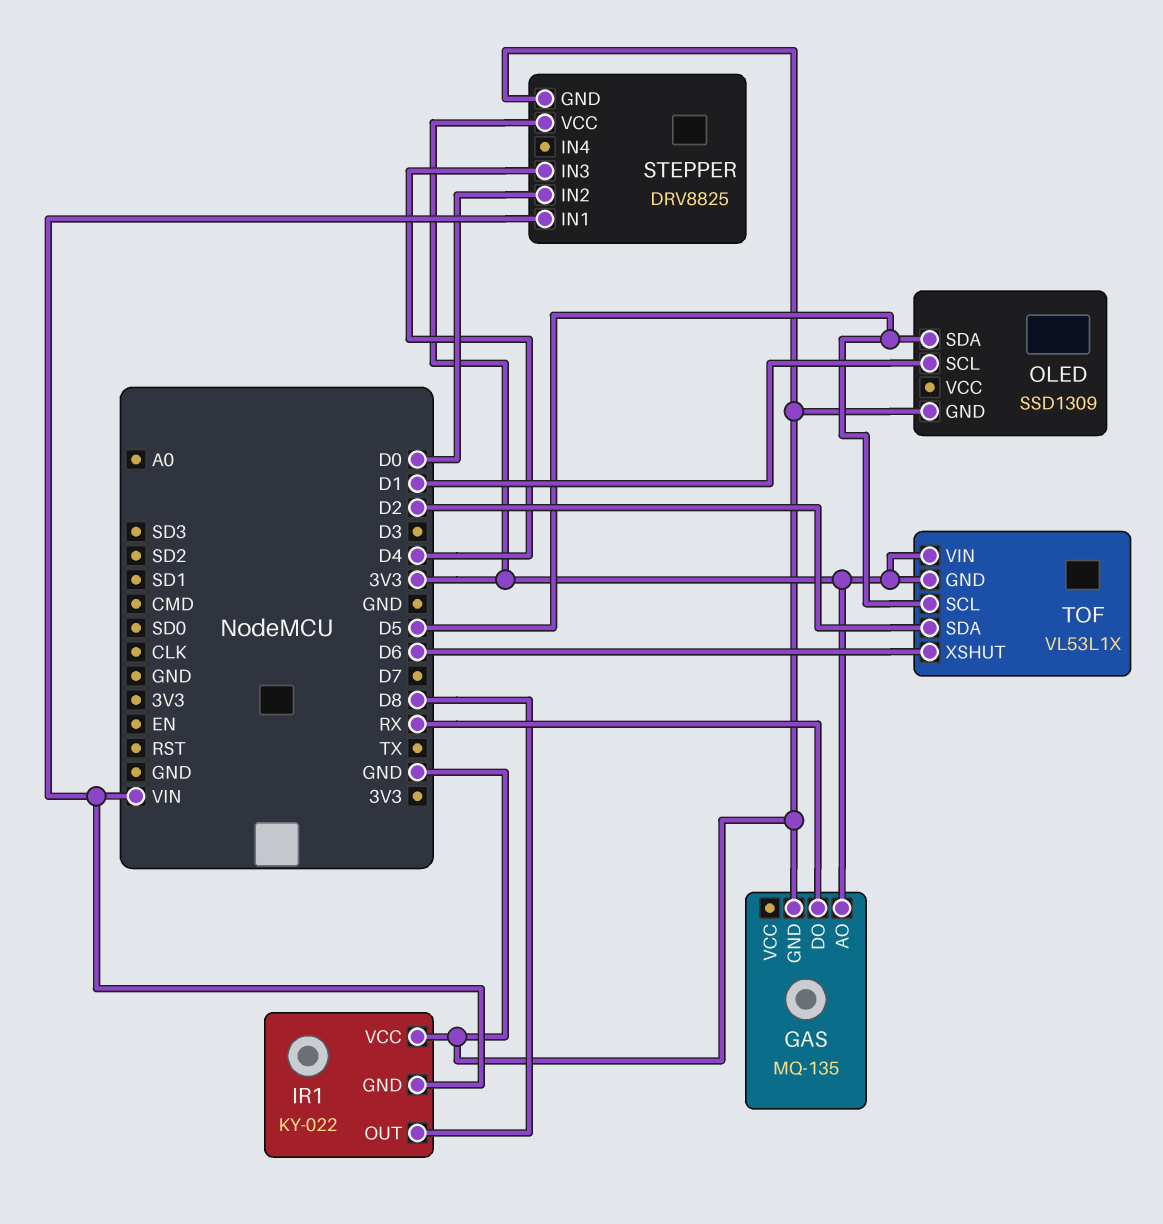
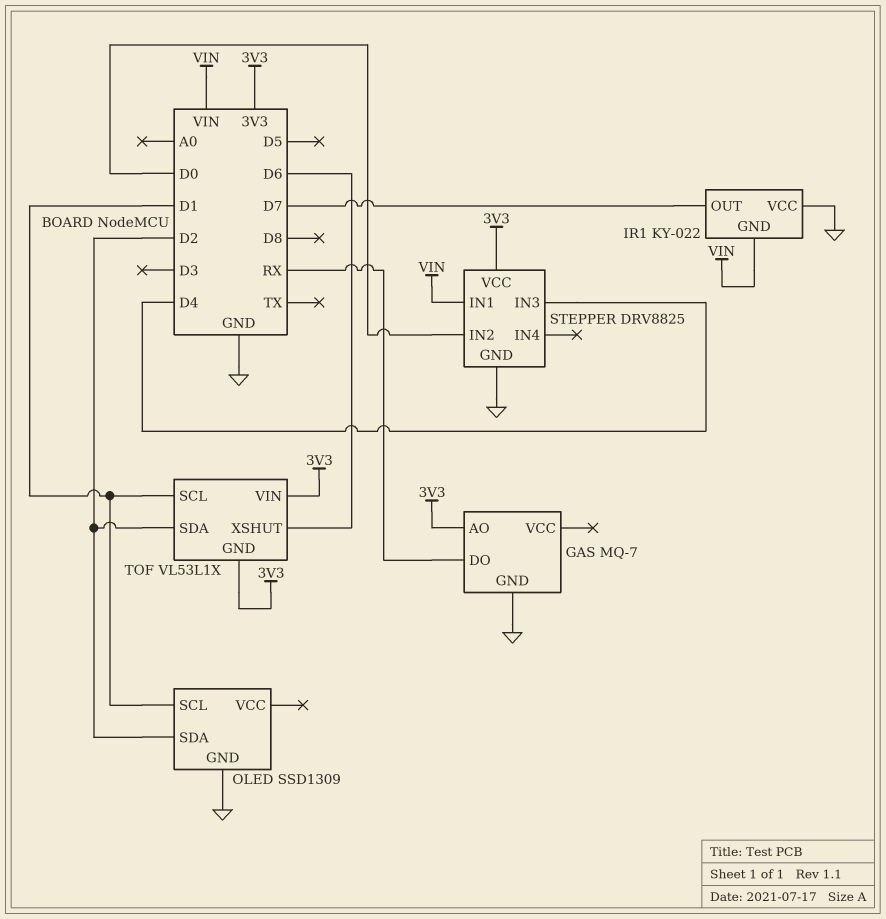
GAS: MQ-135 -> MQ-7
IR1 pin OUT: D8 -> D7
OLED pin SDA: D5 -> D2
TOF pin SCL: D5 -> D1

